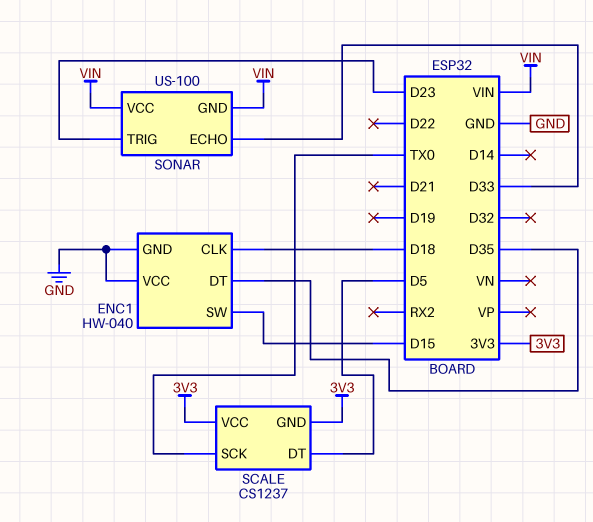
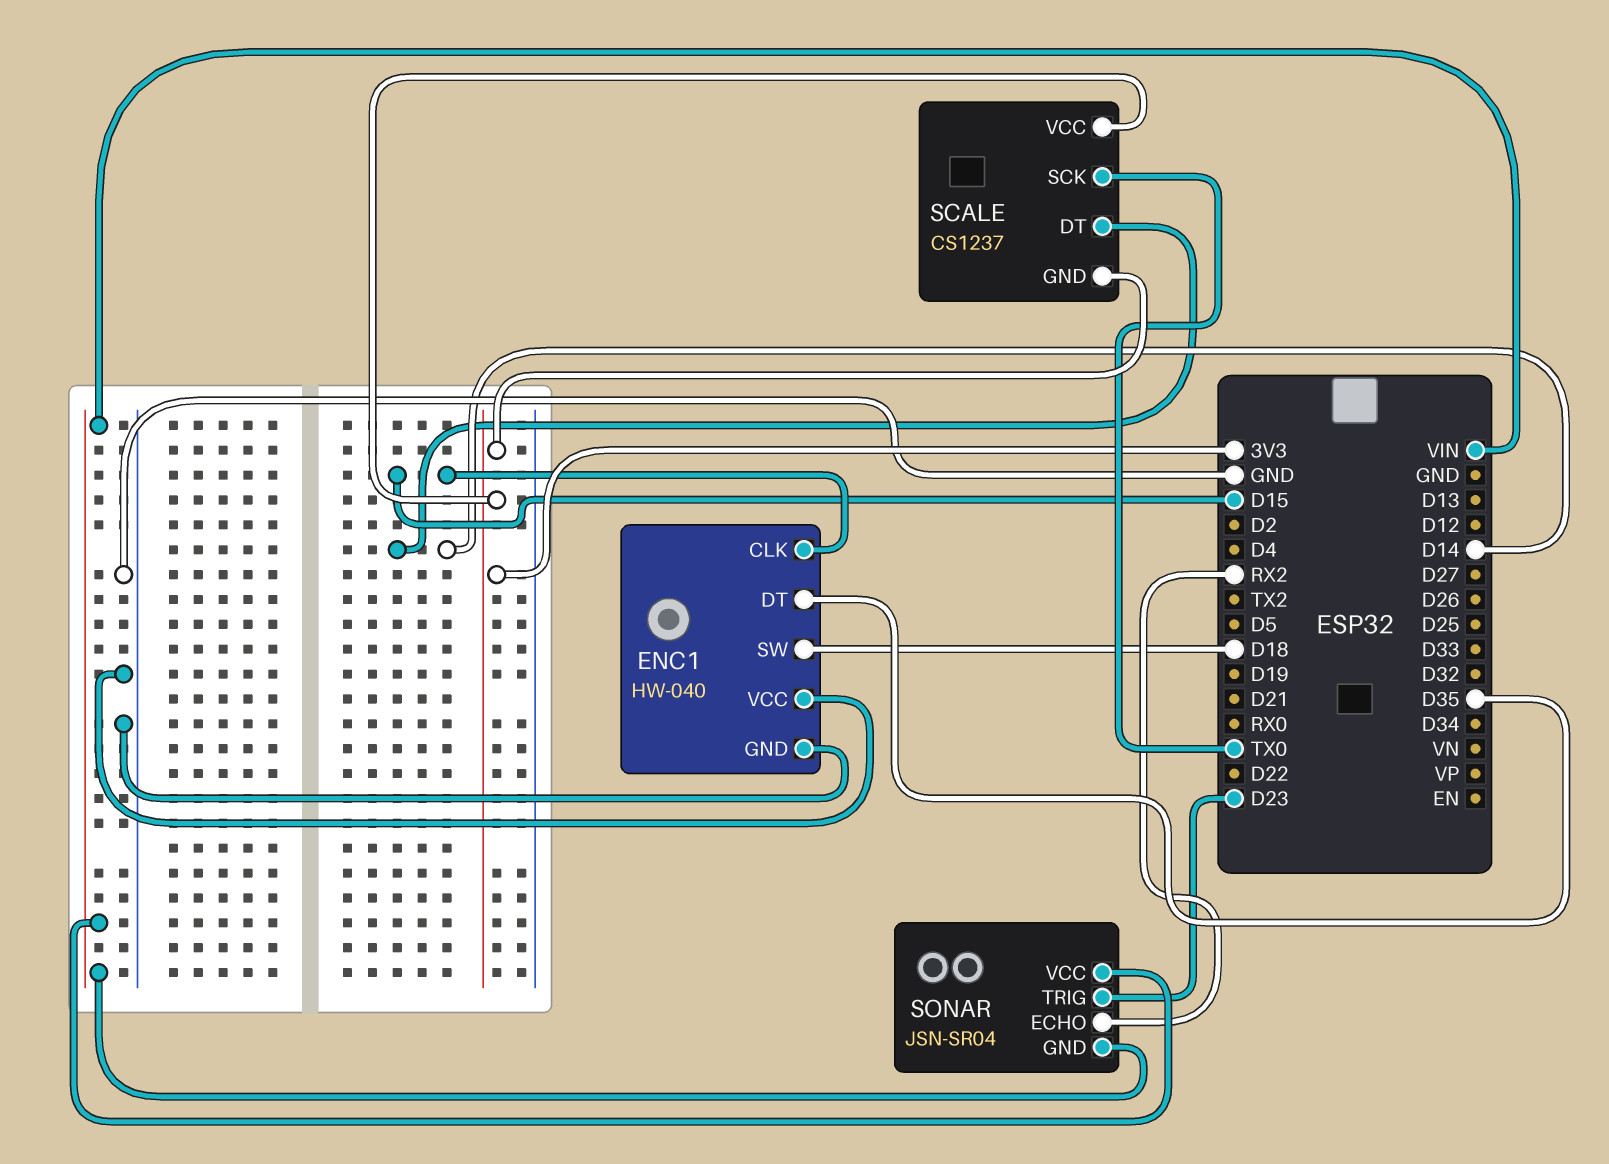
ENC1 pin CLK: D18 -> D15
ENC1 pin SW: D15 -> D18
SCALE pin DT: D5 -> D14
SONAR: US-100 -> JSN-SR04
SONAR pin ECHO: D33 -> RX2

